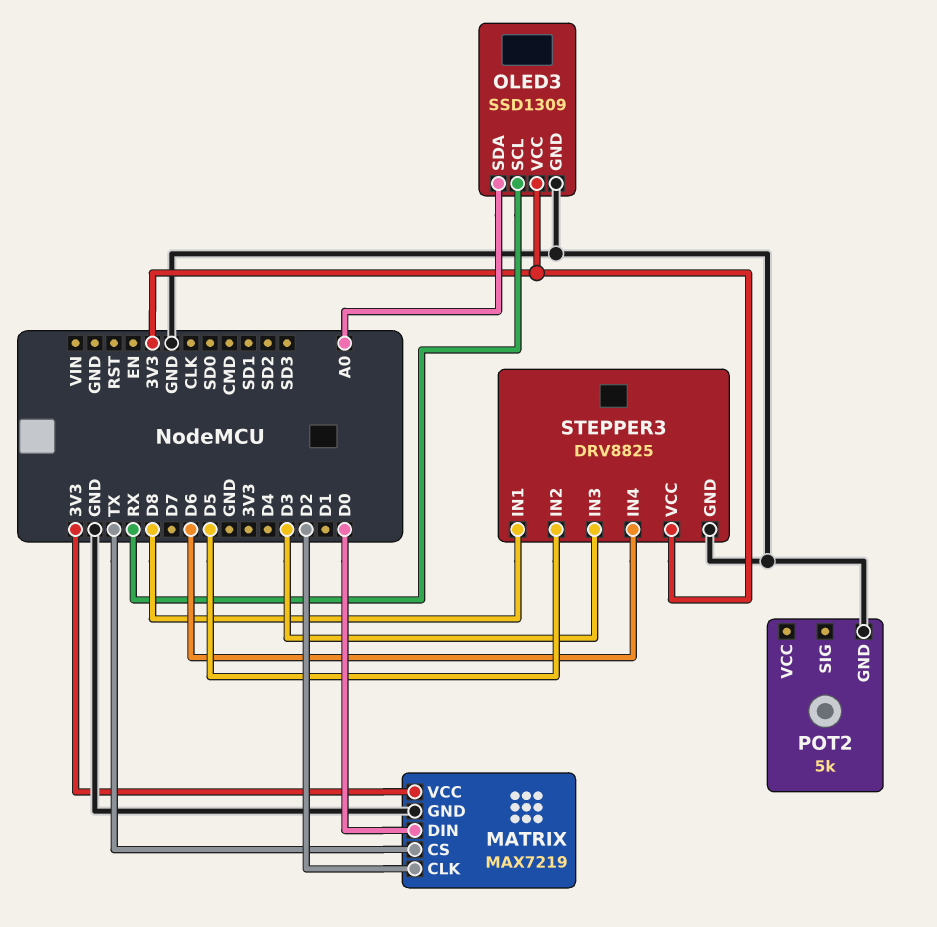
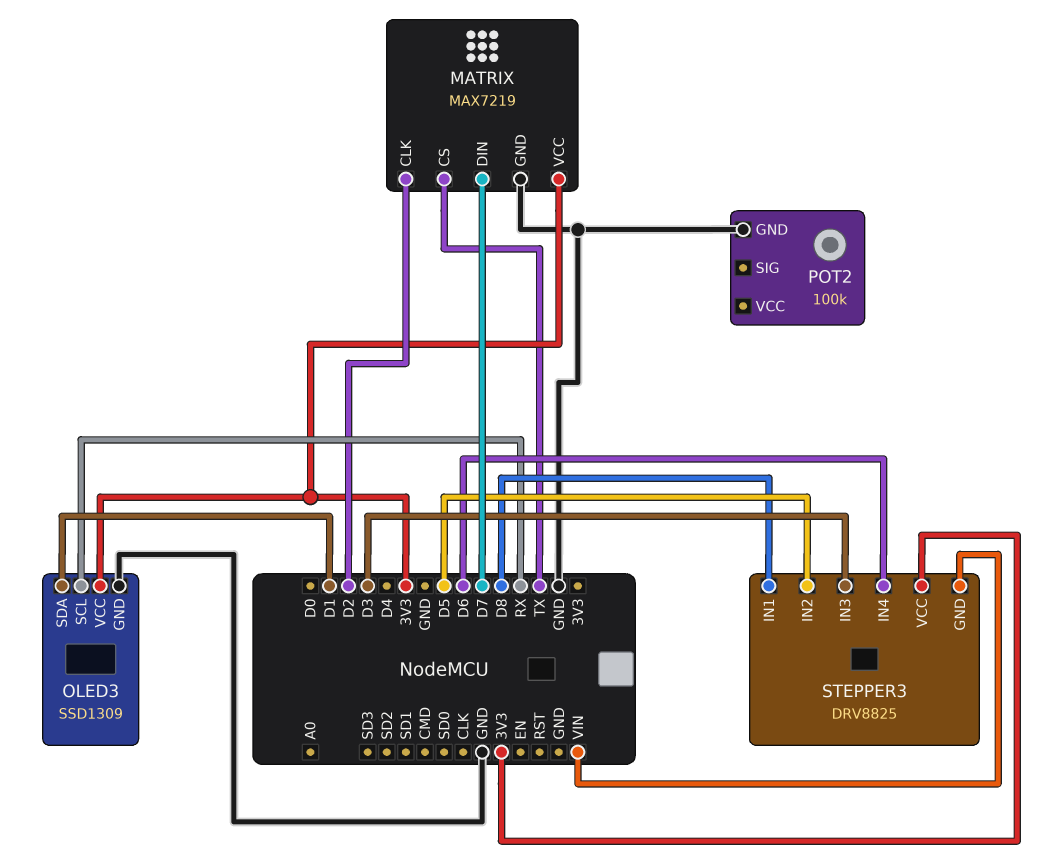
MATRIX pin DIN: D0 -> D7
OLED3 pin SDA: A0 -> D1
POT2: 5k -> 100k
STEPPER3 pin GND: GND -> VIN

